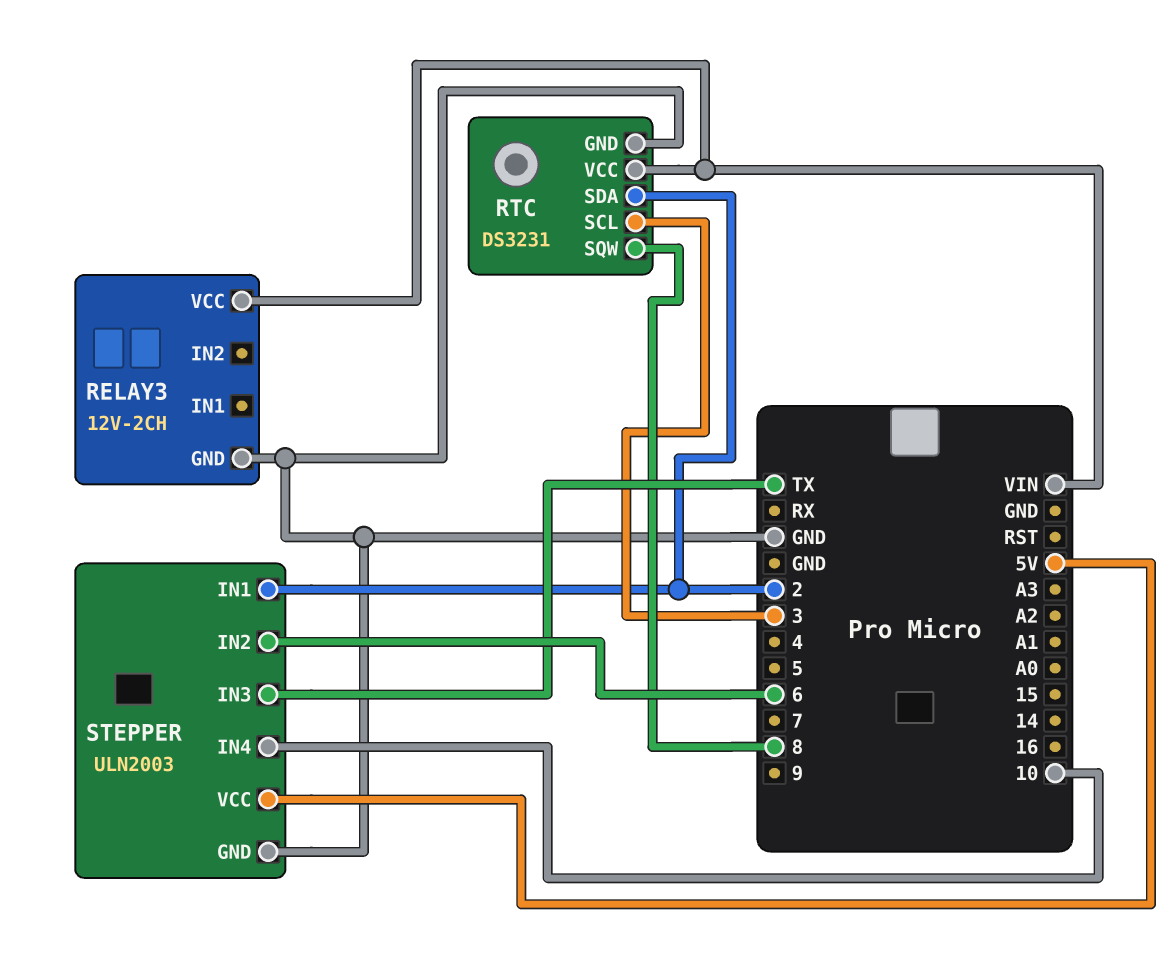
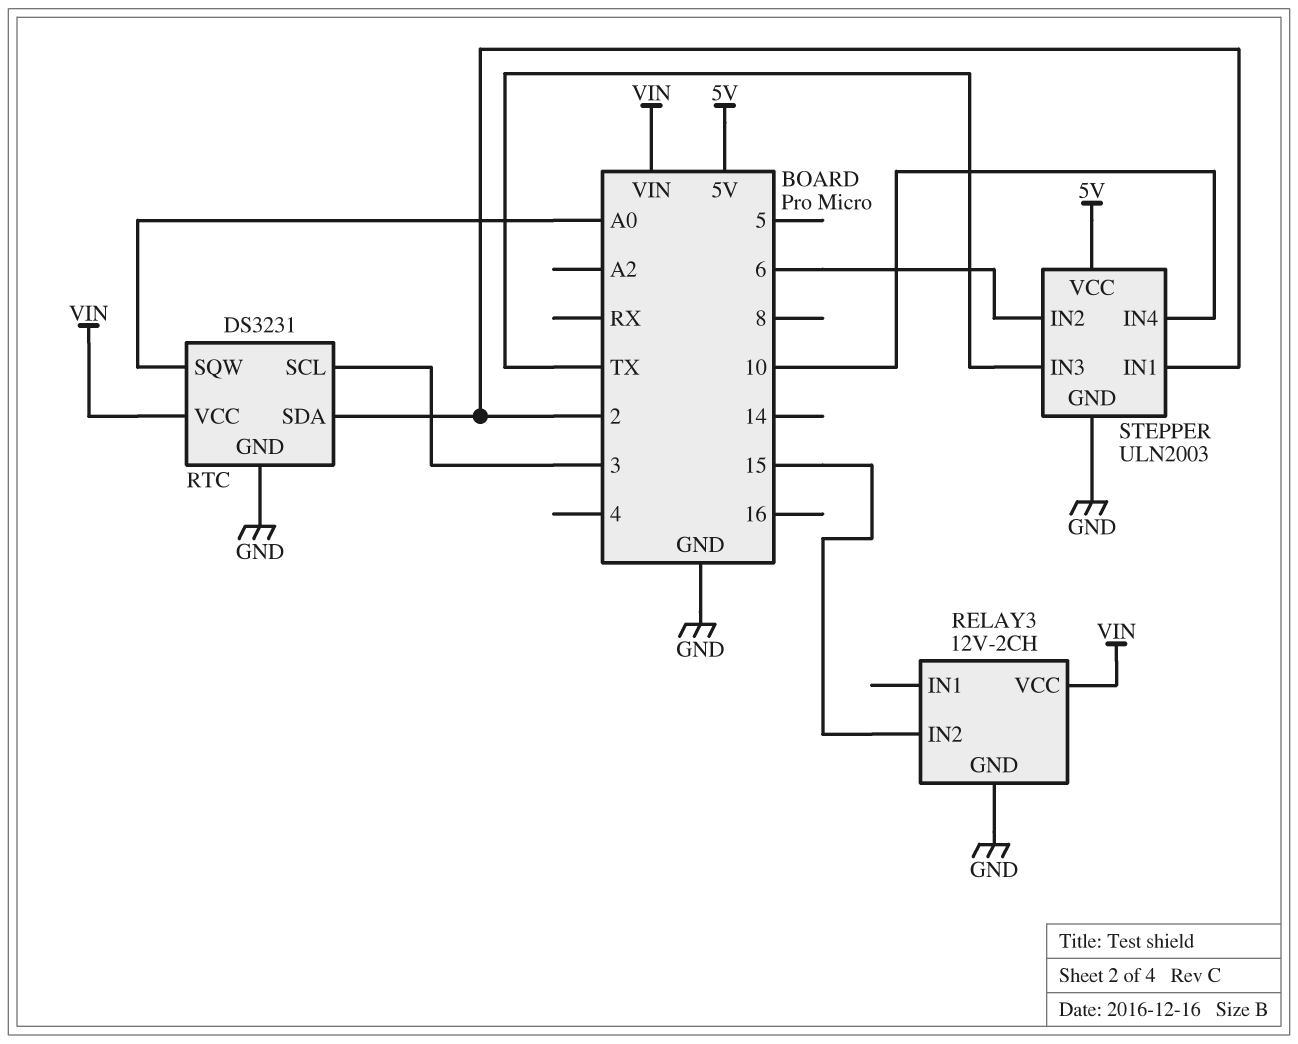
RELAY3 pin IN2: none -> 15
RTC pin SQW: 8 -> A0

